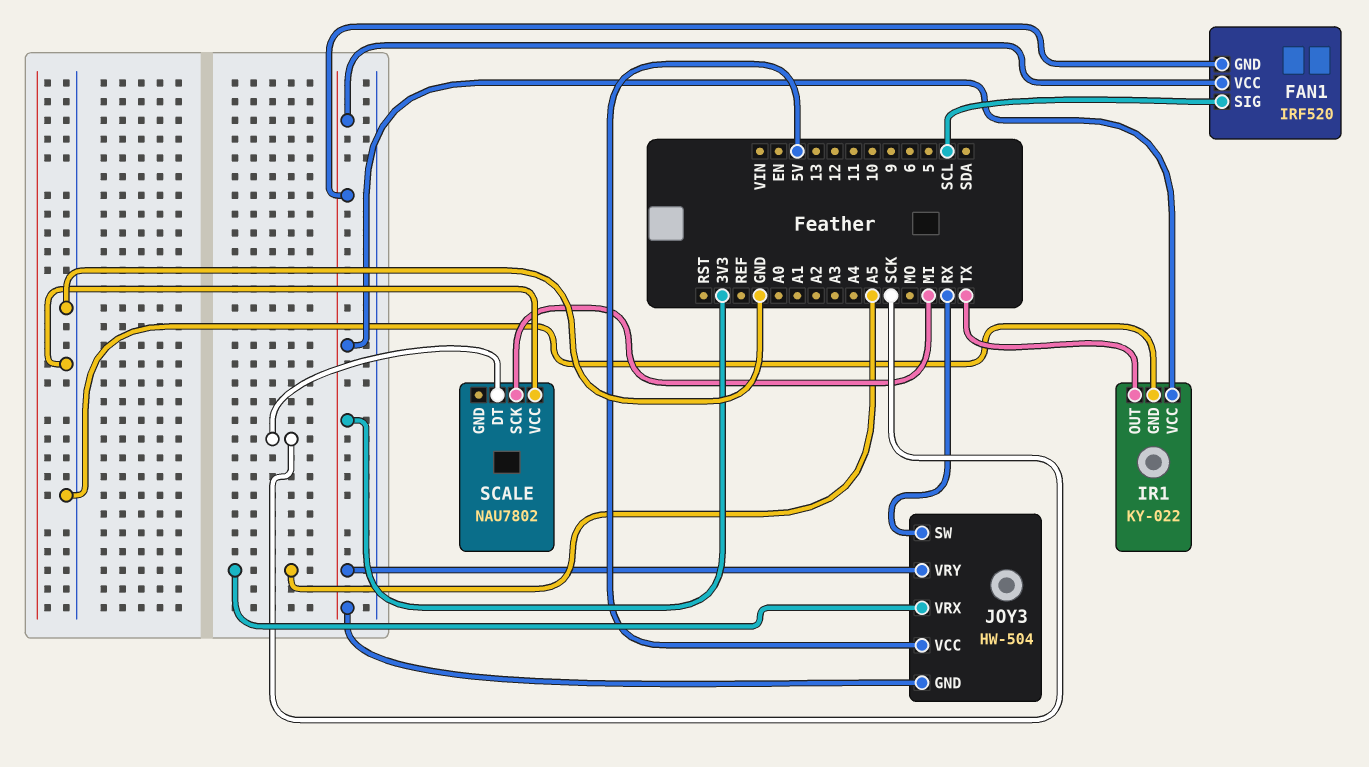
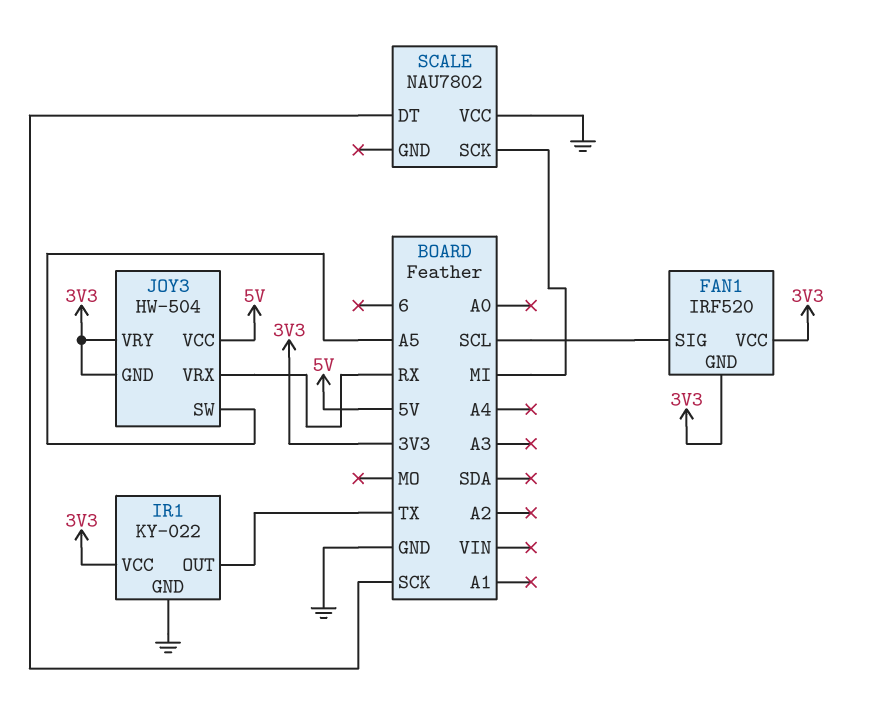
JOY3 pin SW: RX -> A5
JOY3 pin VRX: A5 -> RX

